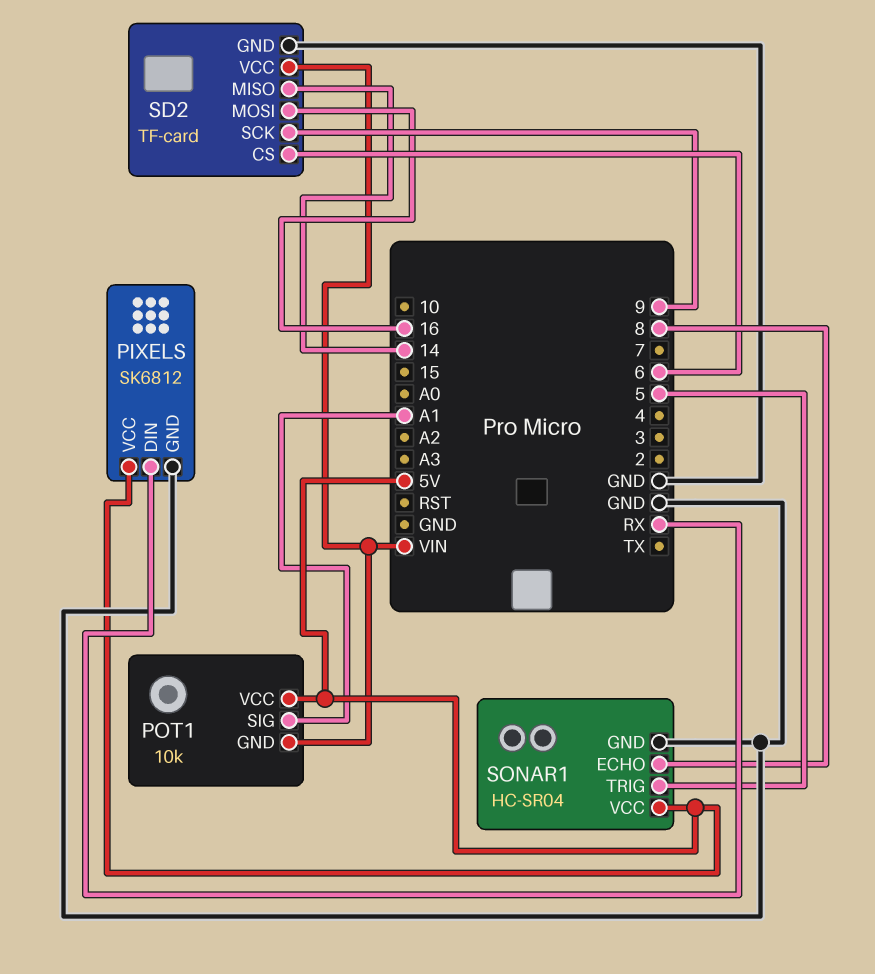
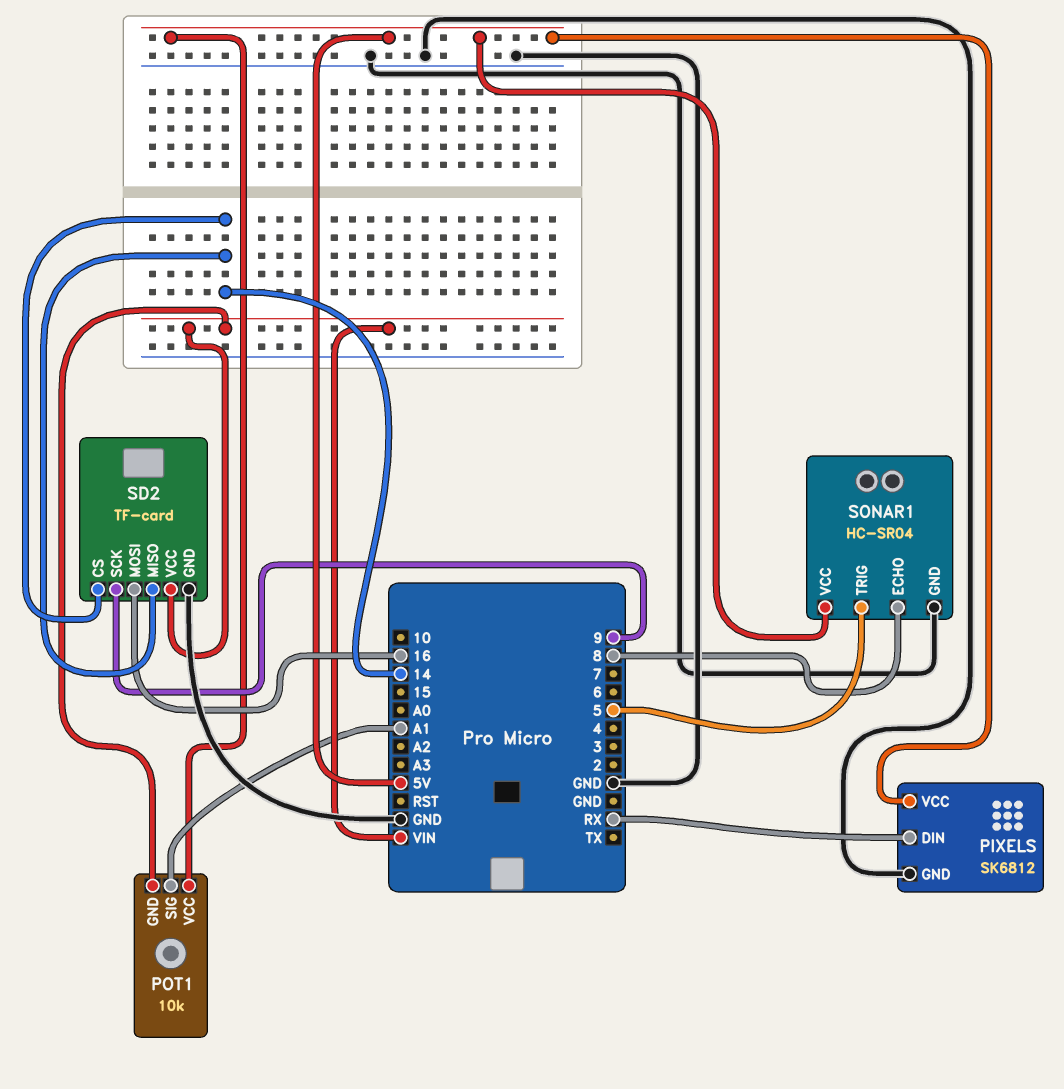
SD2 pin CS: 6 -> 14

